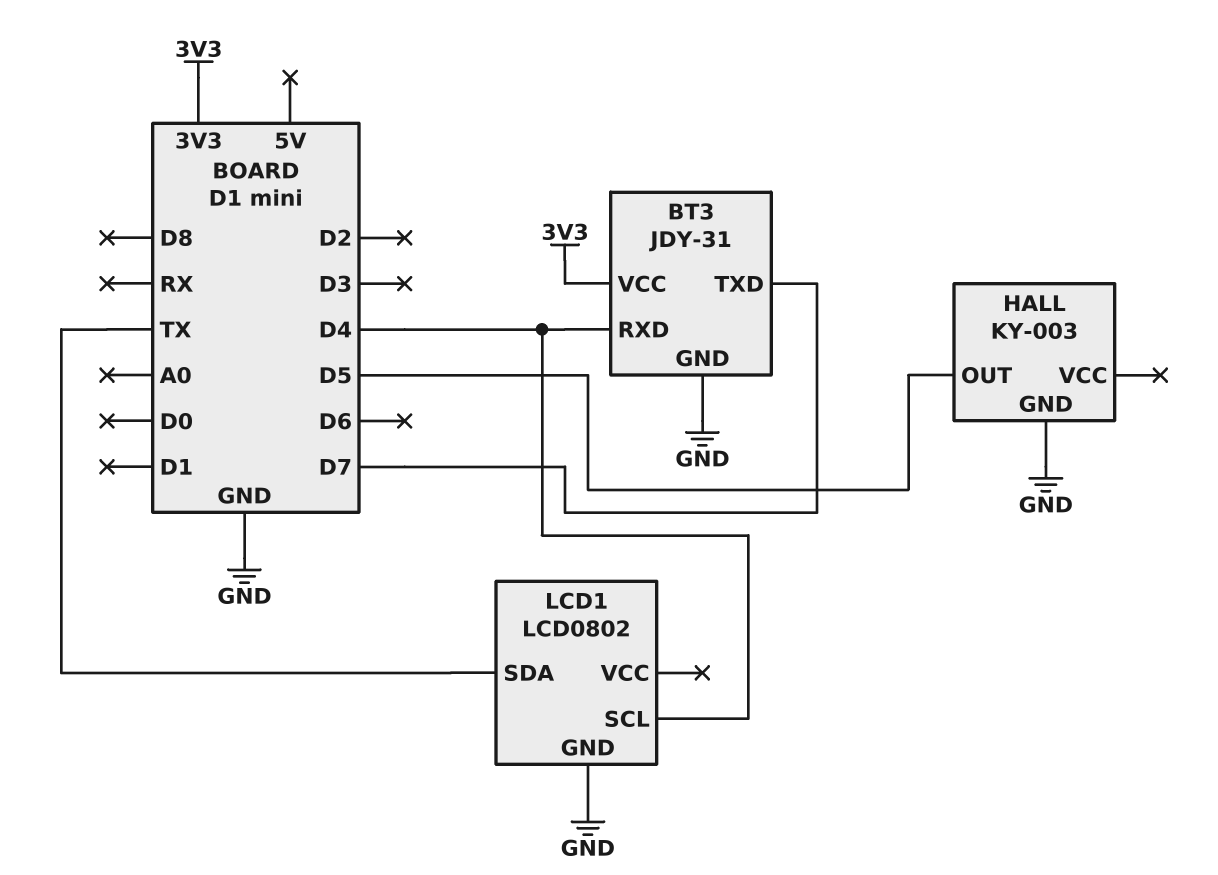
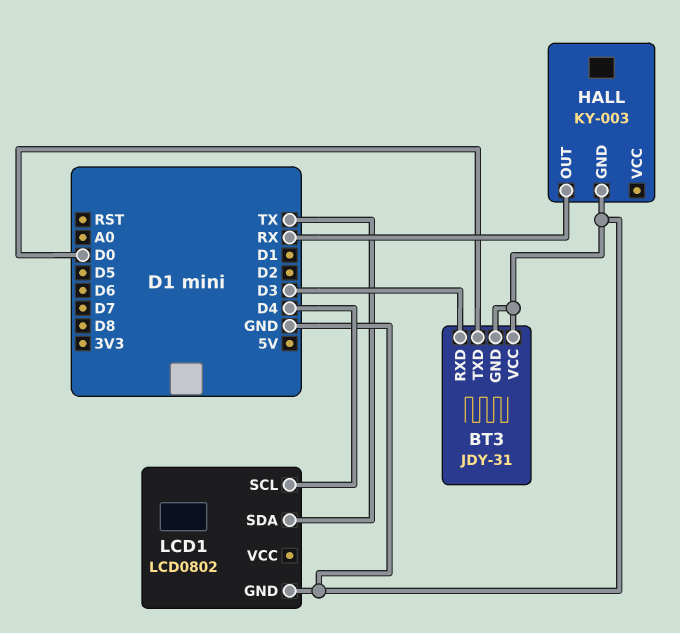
BT3 pin RXD: D4 -> D3
BT3 pin TXD: D7 -> D0
BT3 pin VCC: 3V3 -> GND
HALL pin OUT: D5 -> RX

